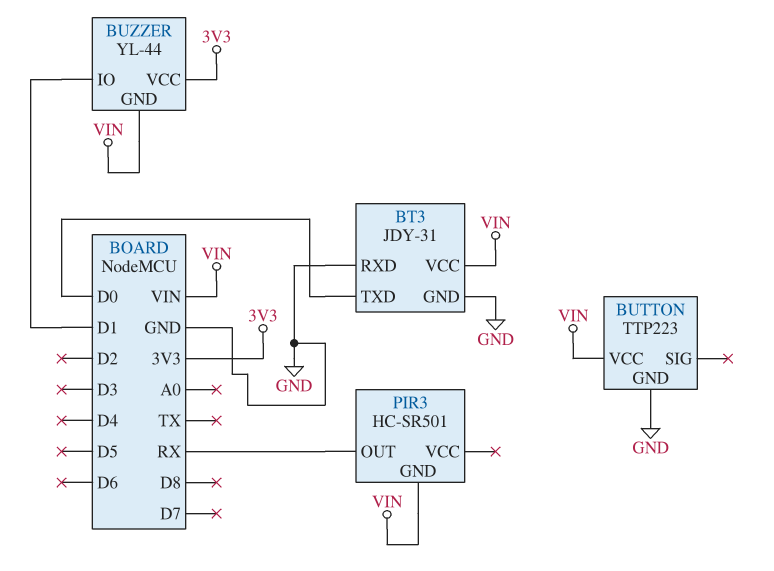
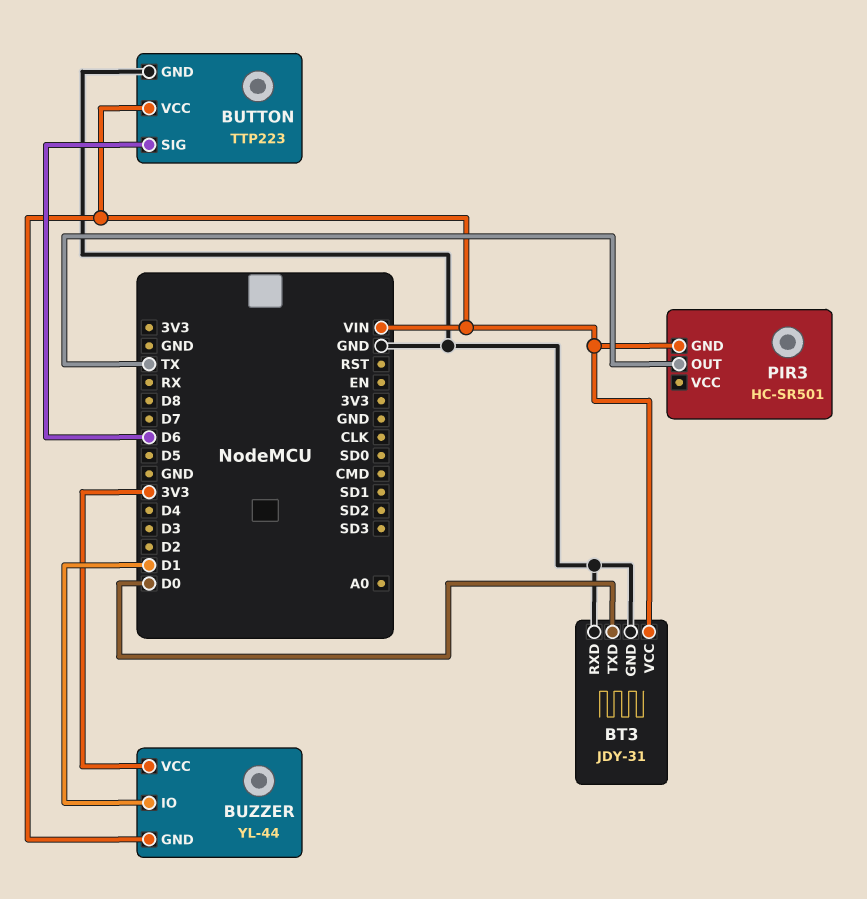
BUTTON pin SIG: none -> D6
PIR3 pin OUT: RX -> TX

